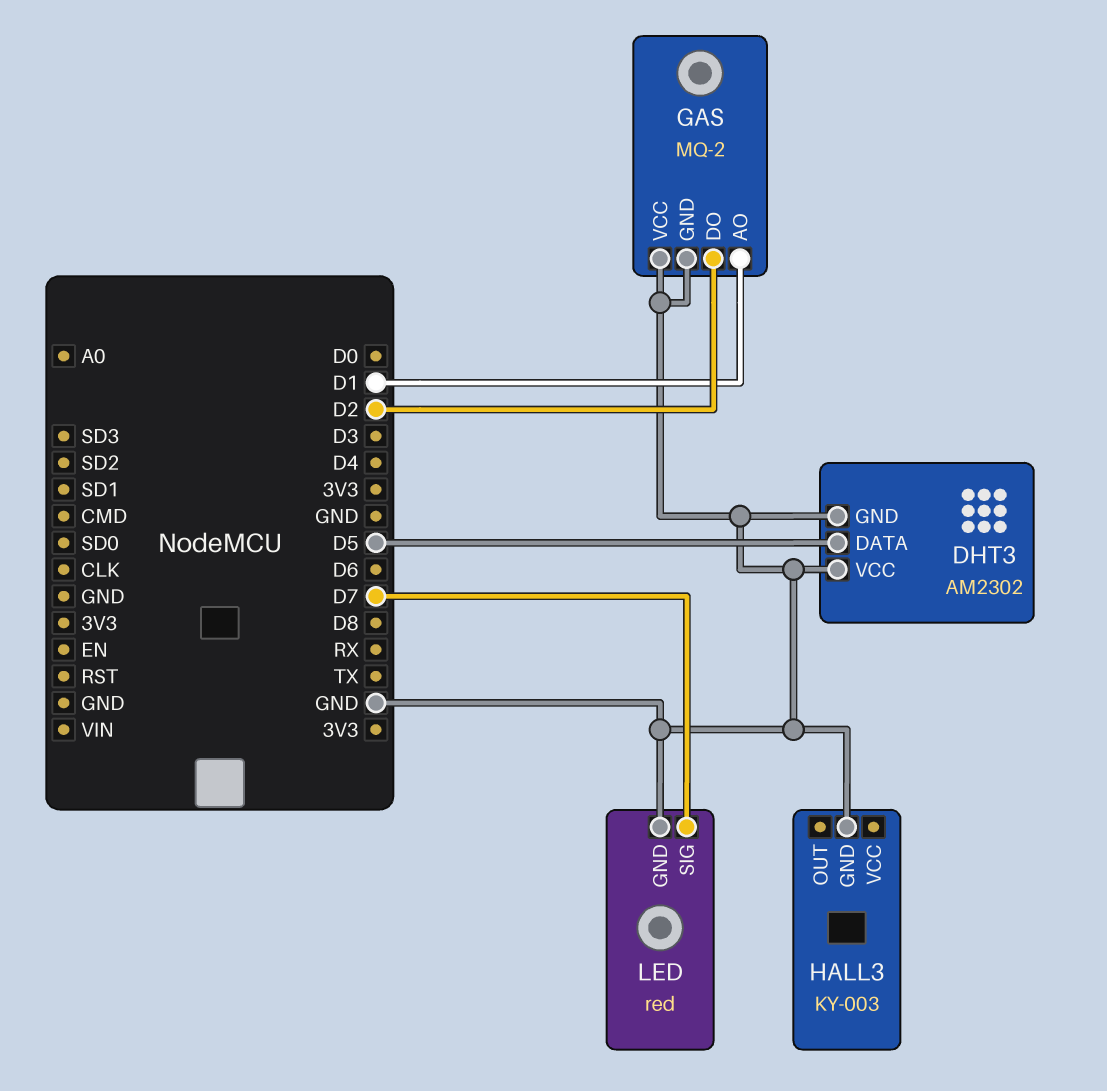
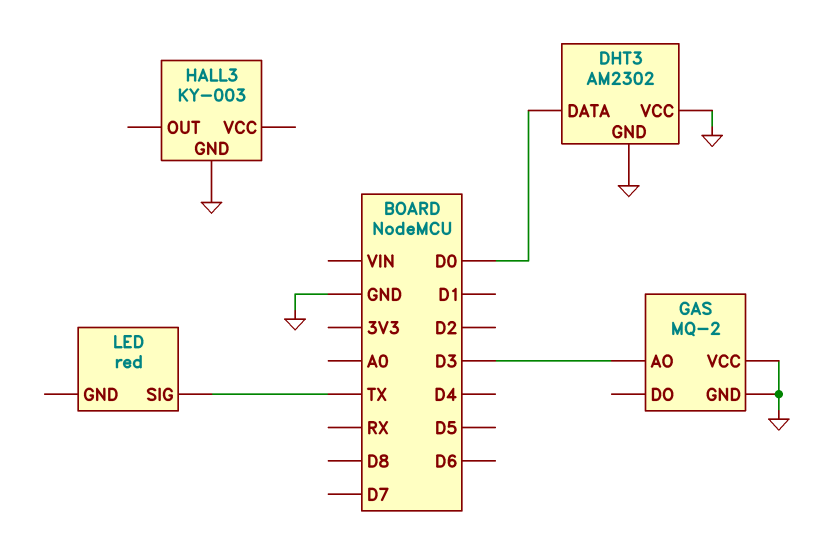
DHT3 pin DATA: D5 -> D0
GAS pin AO: D1 -> D3
GAS pin DO: D2 -> none
LED pin GND: GND -> none
LED pin SIG: D7 -> TX

